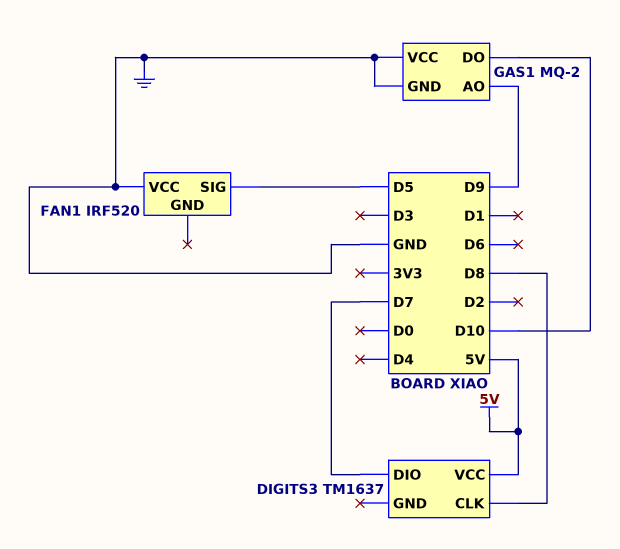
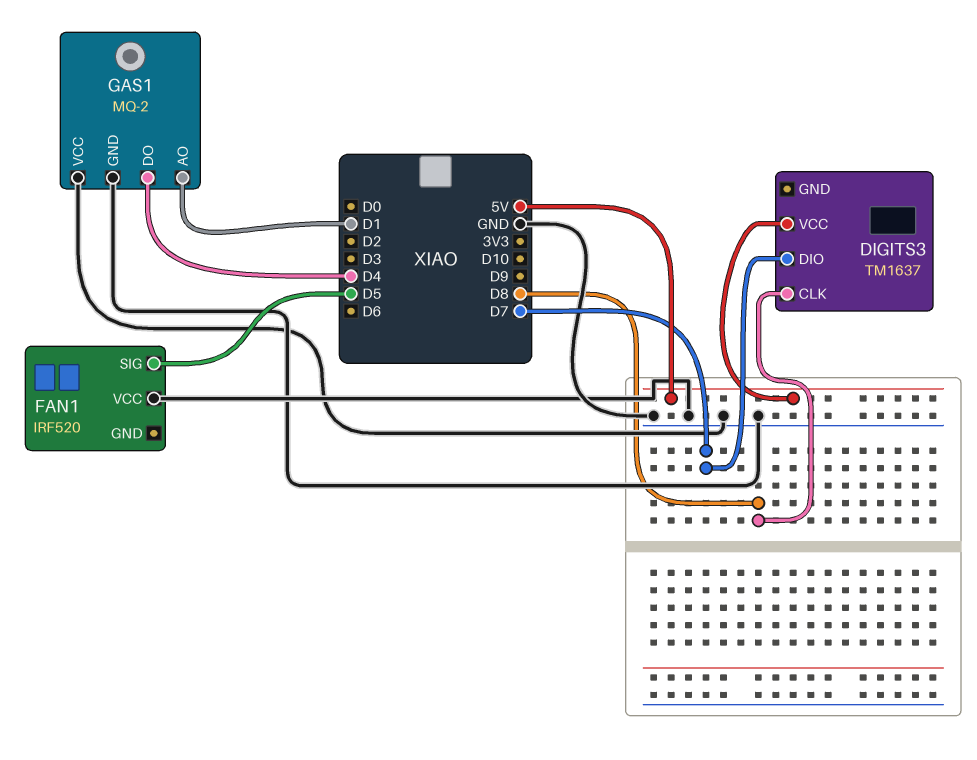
GAS1 pin AO: D9 -> D1
GAS1 pin DO: D10 -> D4

